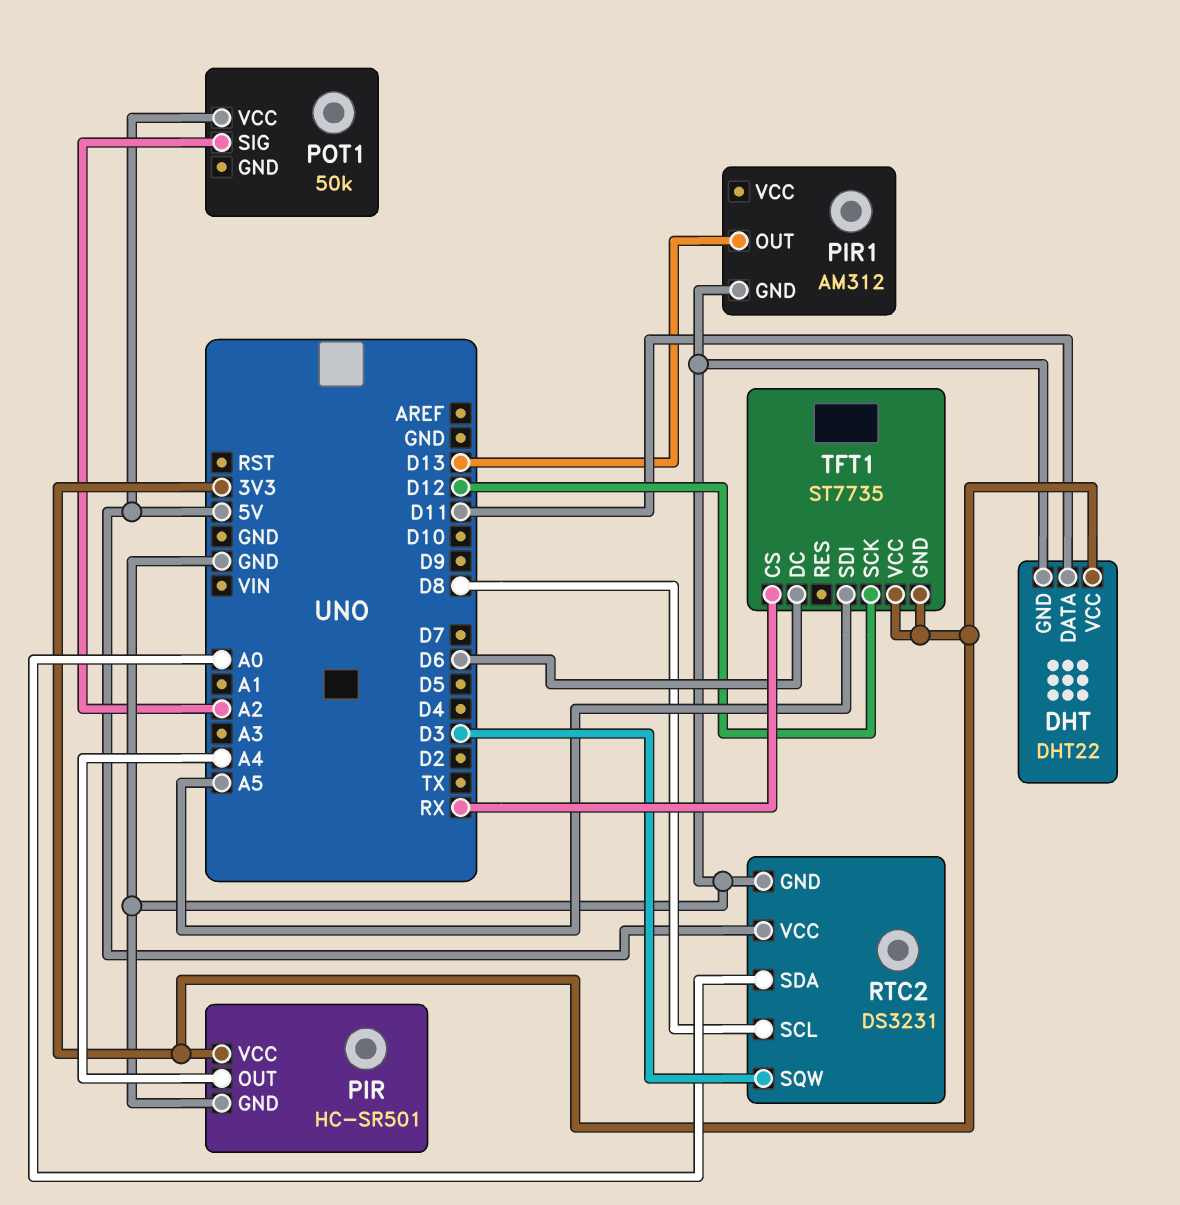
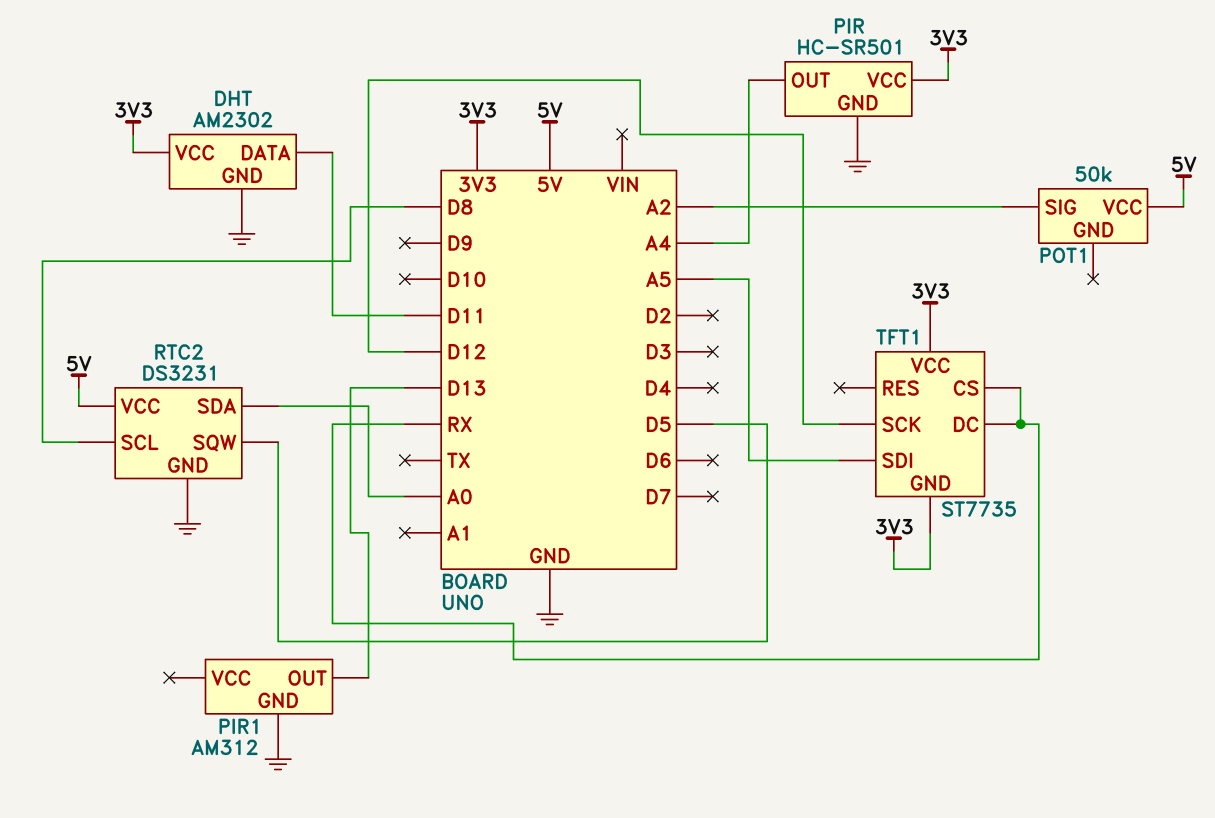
DHT: DHT22 -> AM2302
RTC2 pin SQW: D3 -> D5
TFT1 pin DC: D6 -> RX

